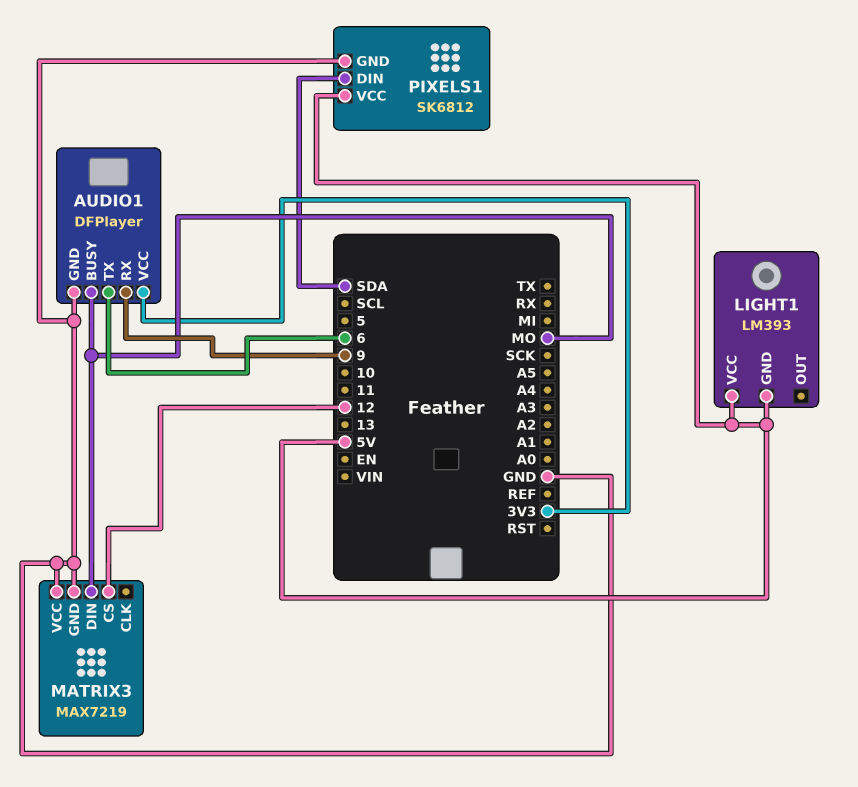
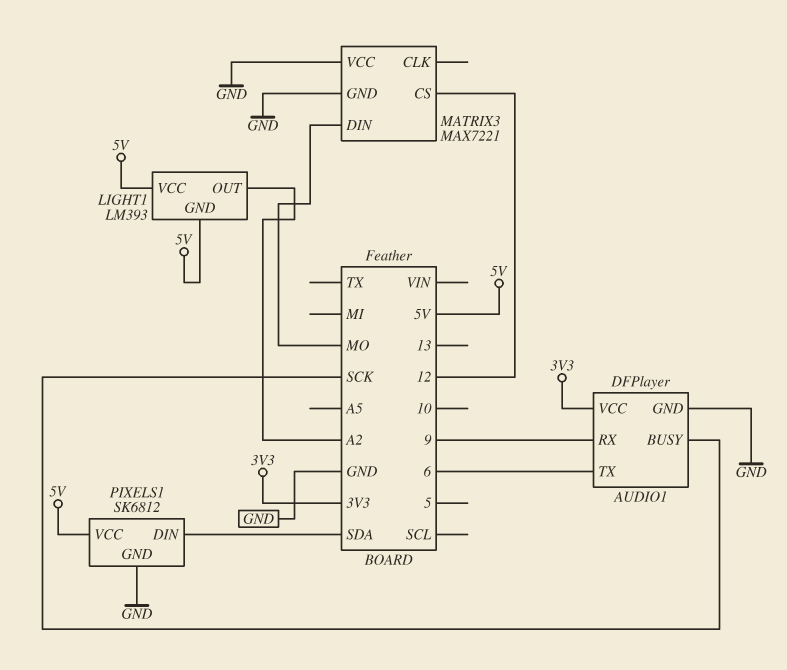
AUDIO1 pin BUSY: MO -> SCK
LIGHT1 pin OUT: none -> A2
MATRIX3: MAX7219 -> MAX7221

